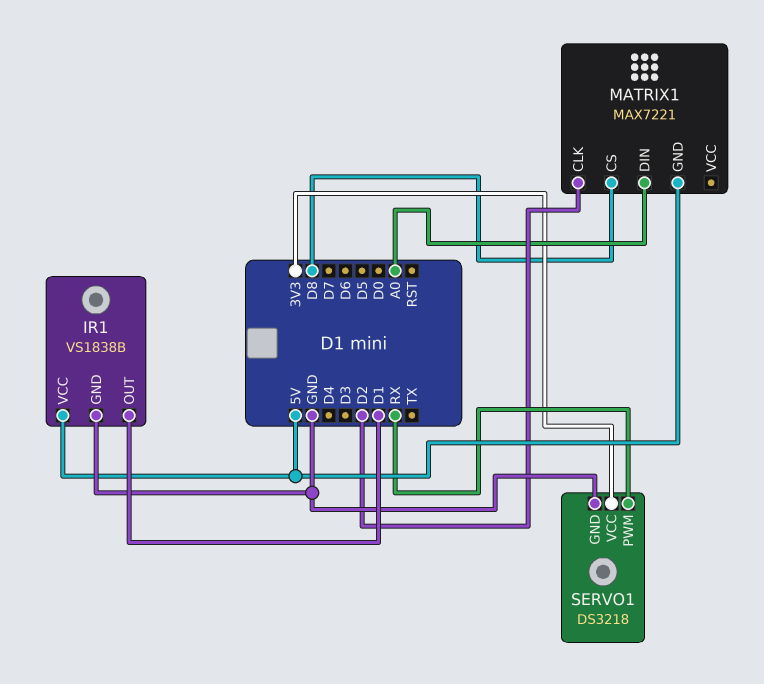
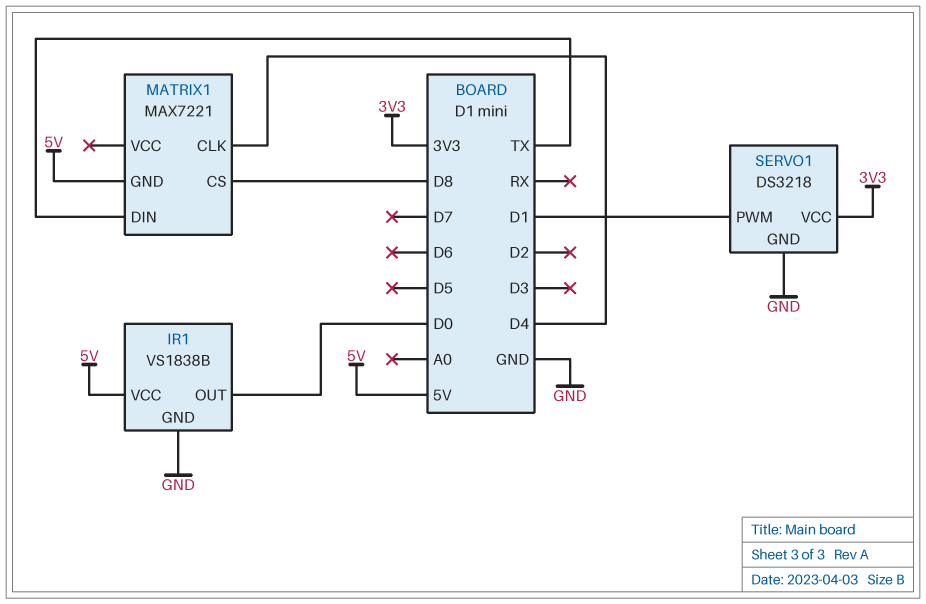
IR1 pin OUT: D1 -> D0
MATRIX1 pin CLK: D2 -> D4
MATRIX1 pin DIN: A0 -> TX
SERVO1 pin PWM: RX -> D1

